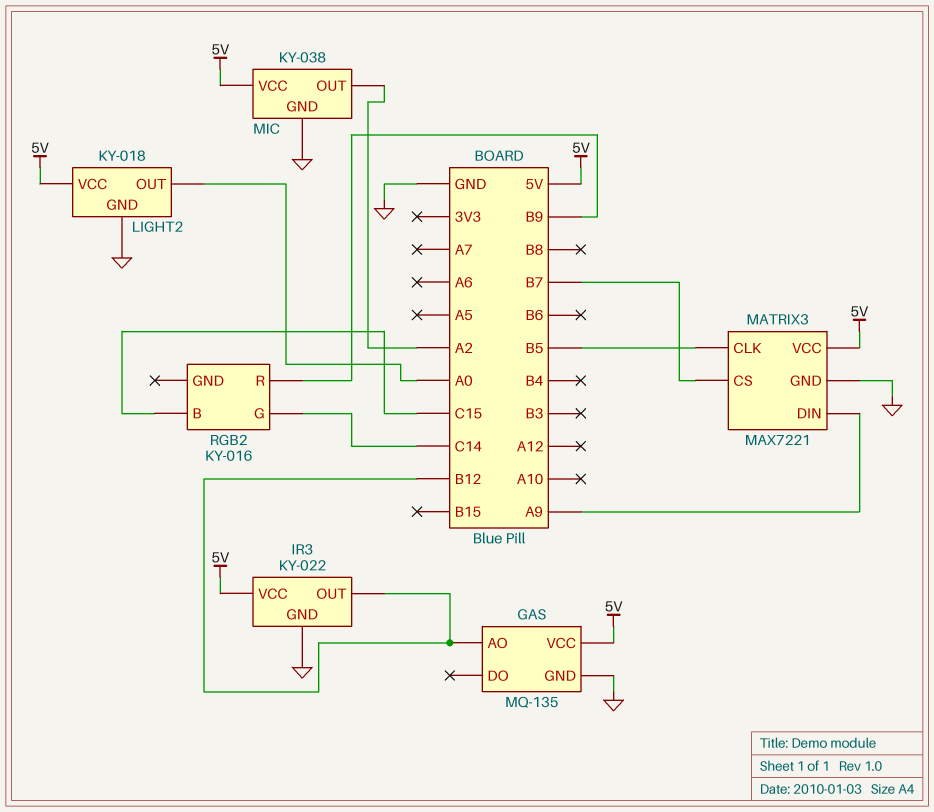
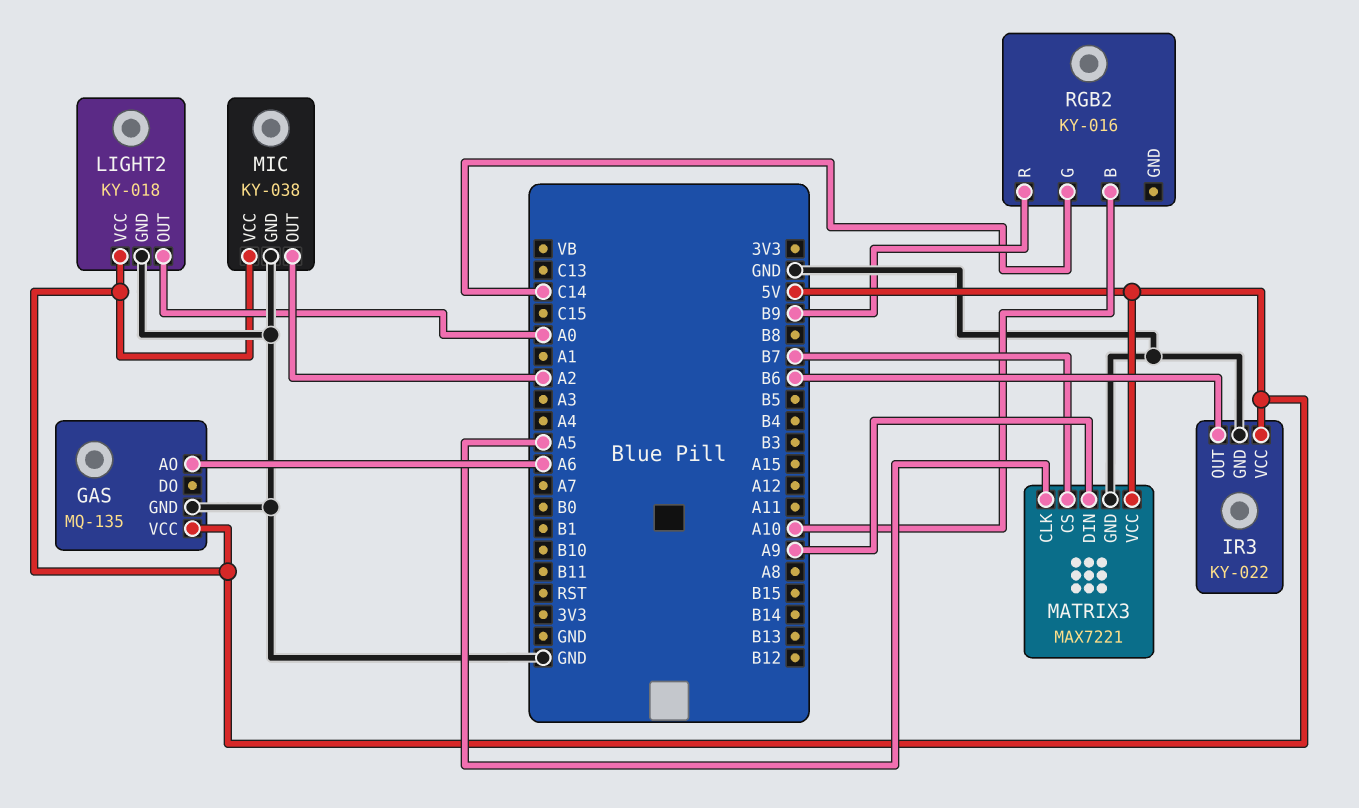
GAS pin AO: B12 -> A6
IR3 pin OUT: B12 -> B6
MATRIX3 pin CLK: B5 -> A5
RGB2 pin B: C15 -> A10

